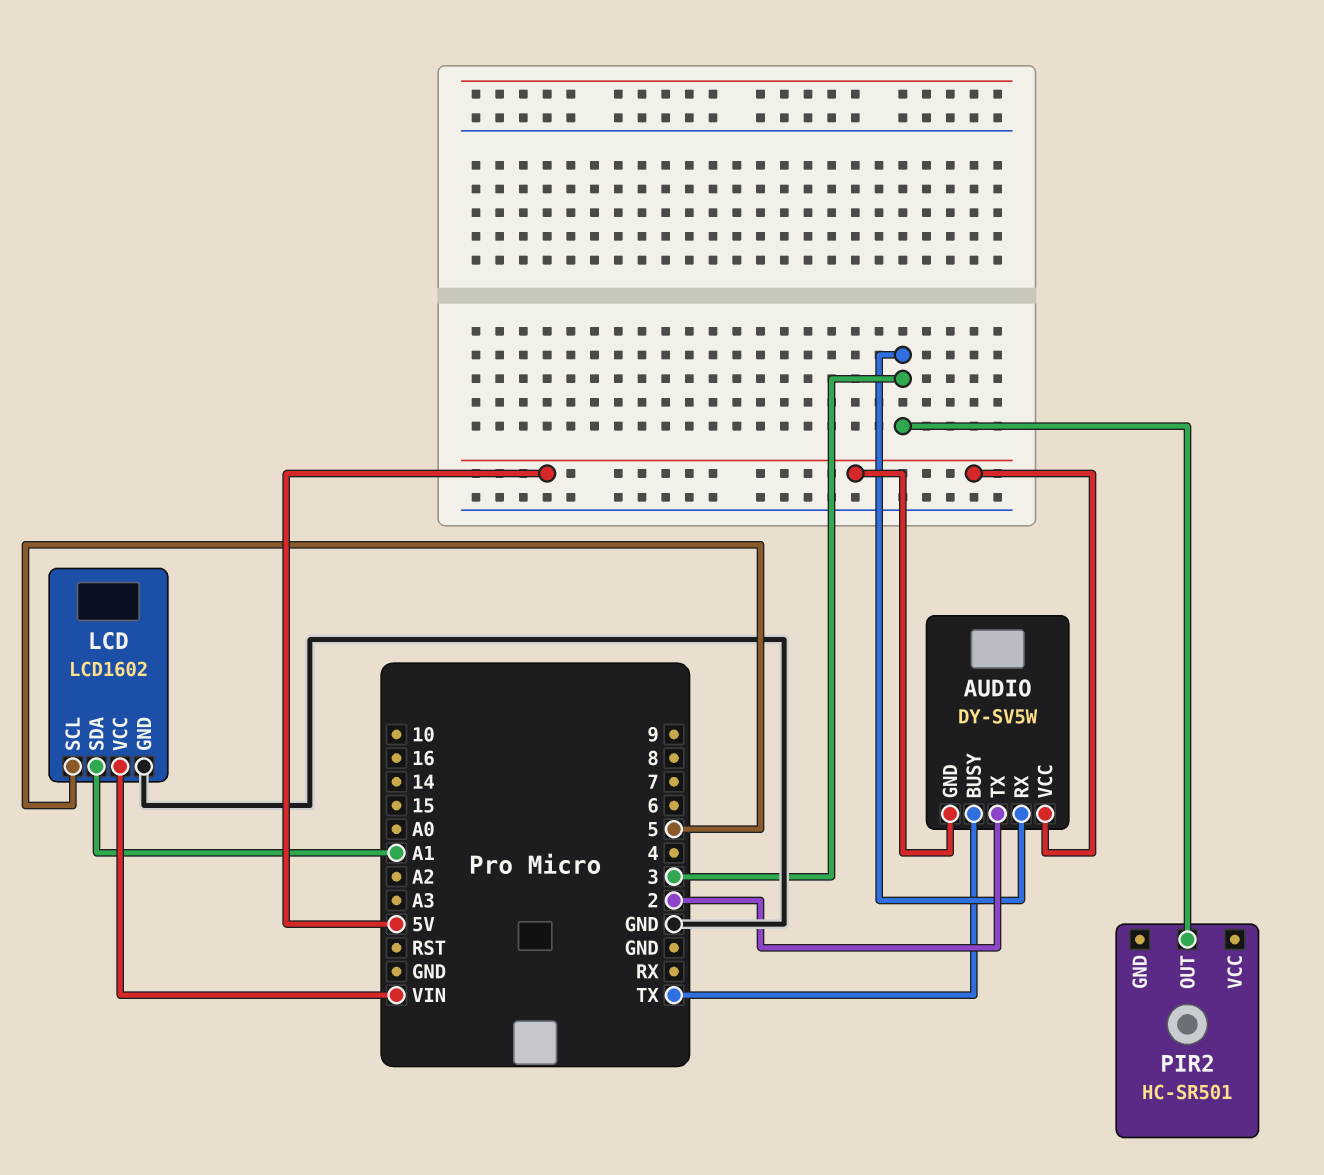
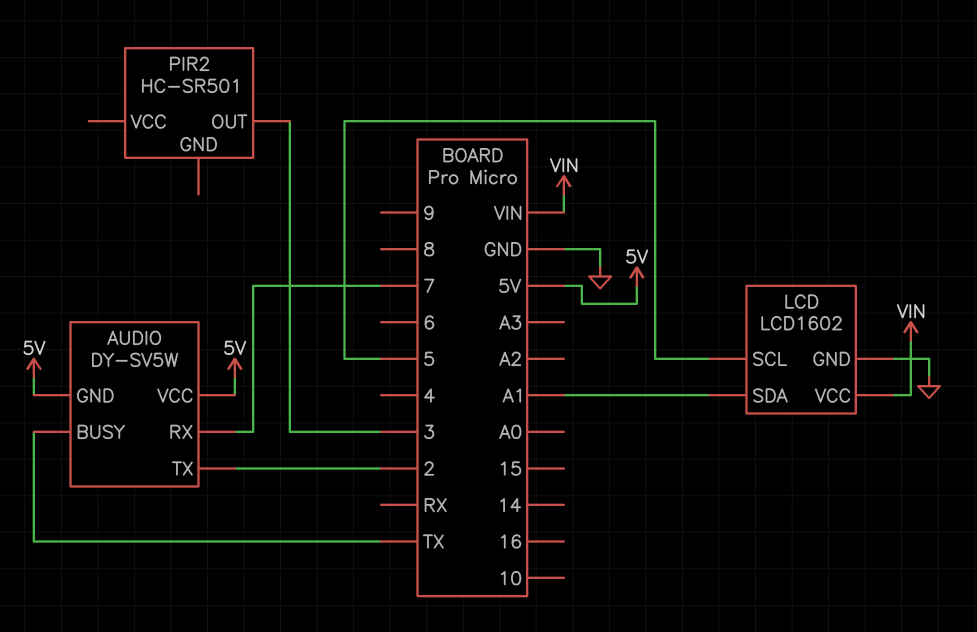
AUDIO pin RX: 3 -> 7

